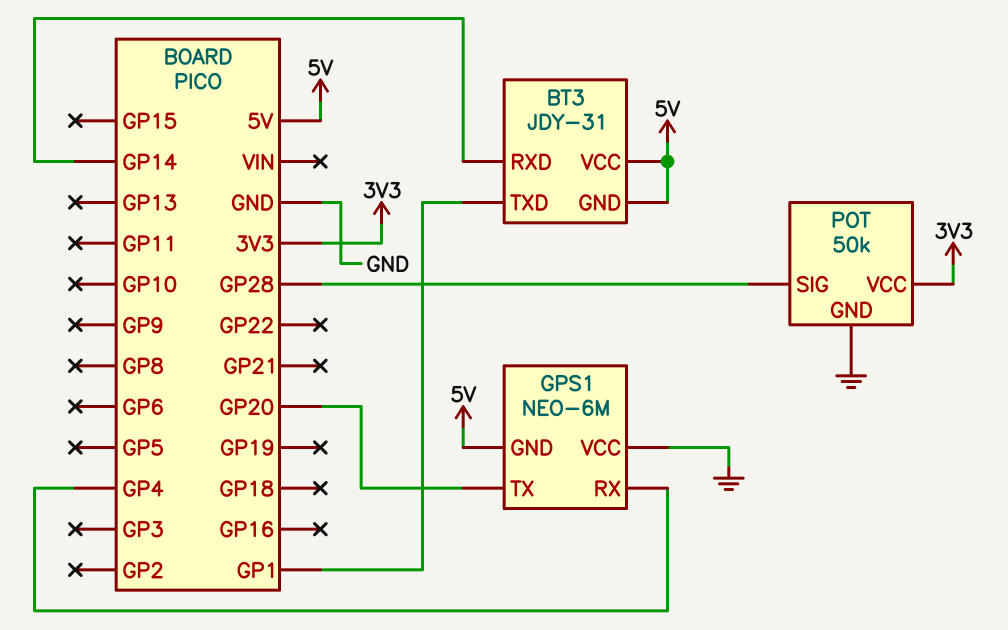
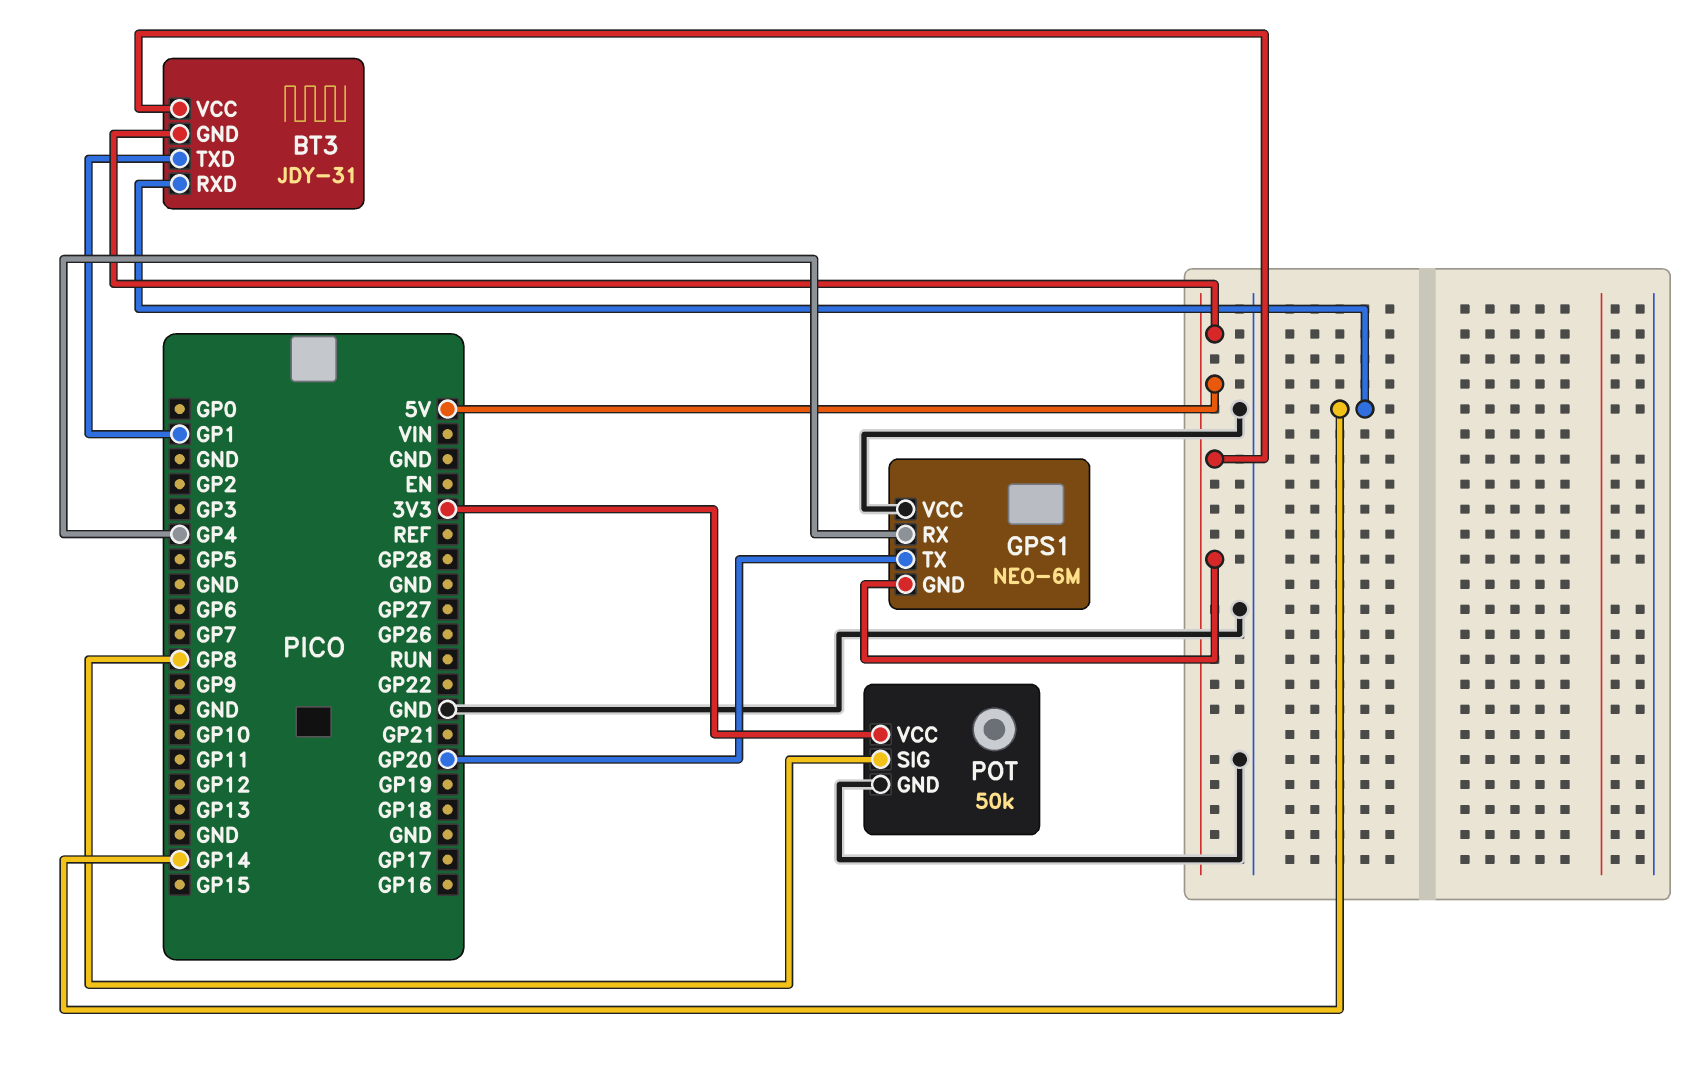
POT pin SIG: GP28 -> GP8

